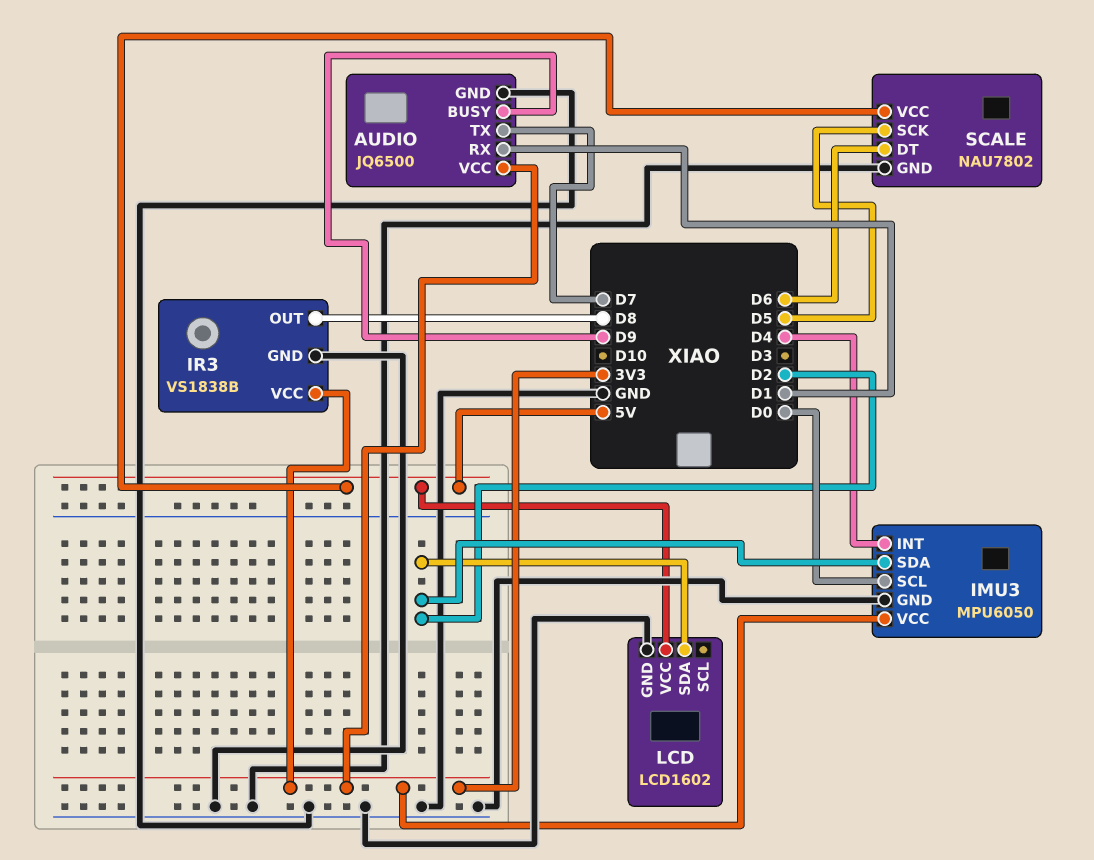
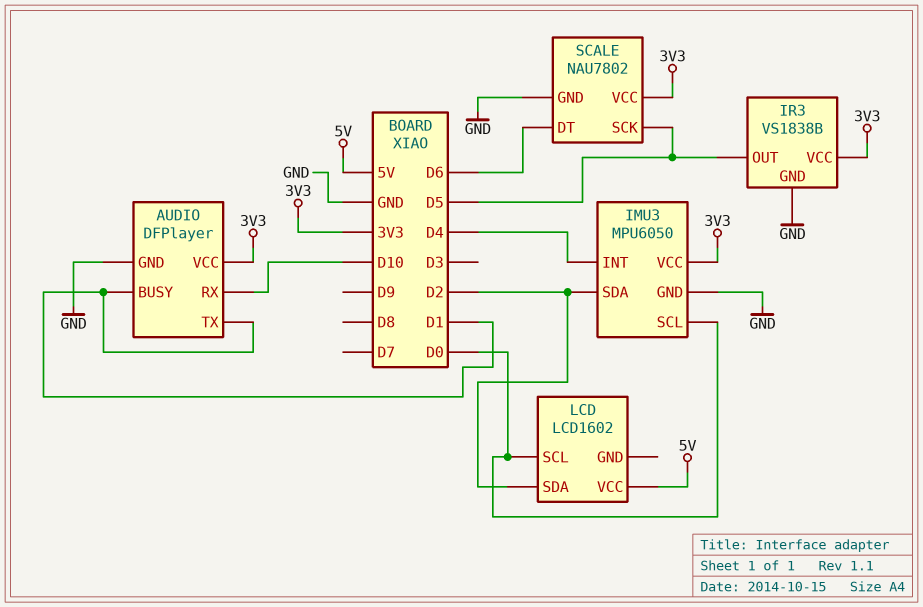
AUDIO: JQ6500 -> DFPlayer
AUDIO pin BUSY: D9 -> D1
AUDIO pin RX: D1 -> D10
AUDIO pin TX: D7 -> D1
IR3 pin OUT: D8 -> D5
LCD pin GND: GND -> none
LCD pin SCL: none -> D0
SCALE pin VCC: 5V -> 3V3

